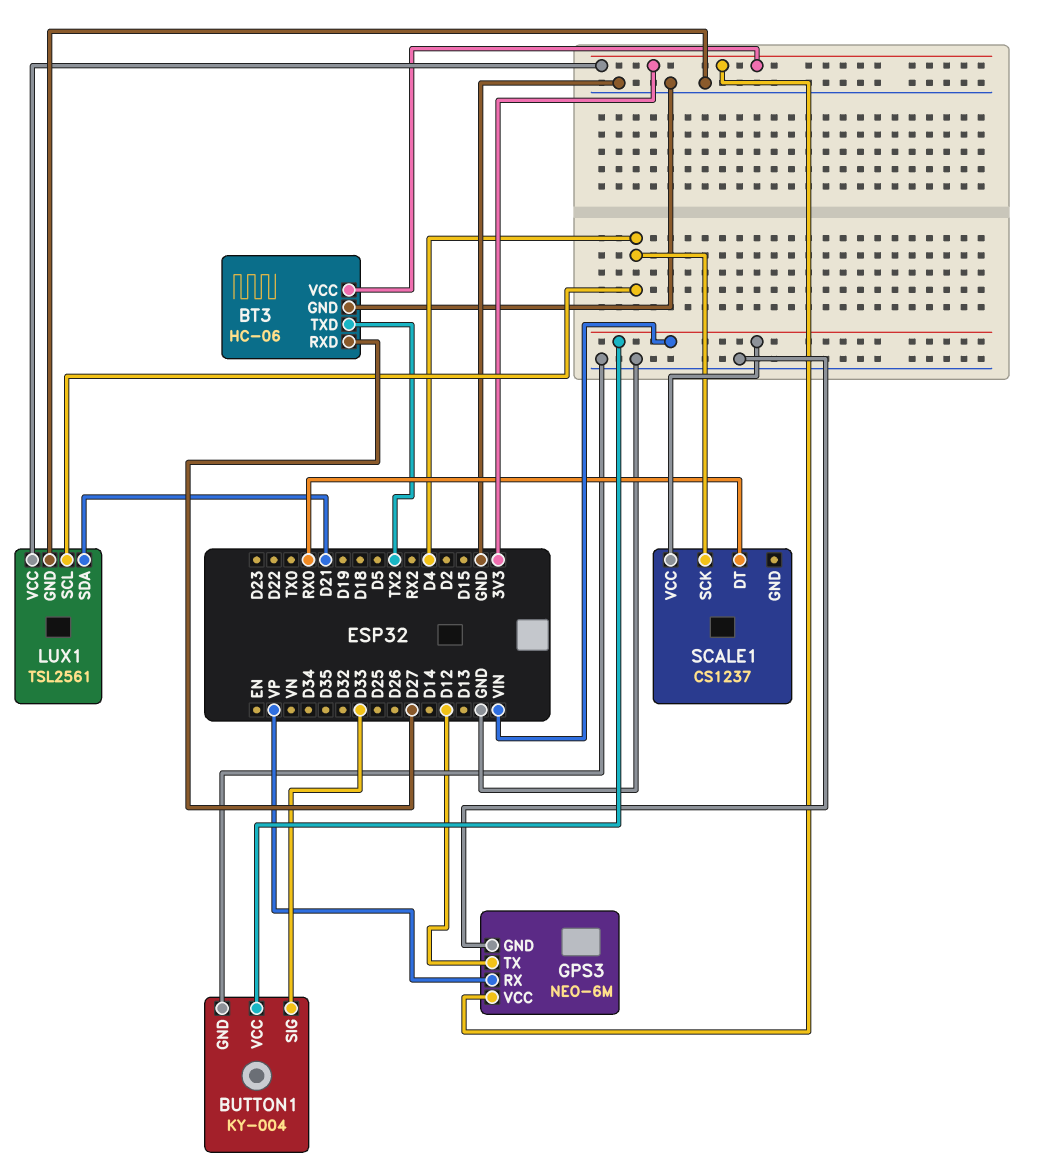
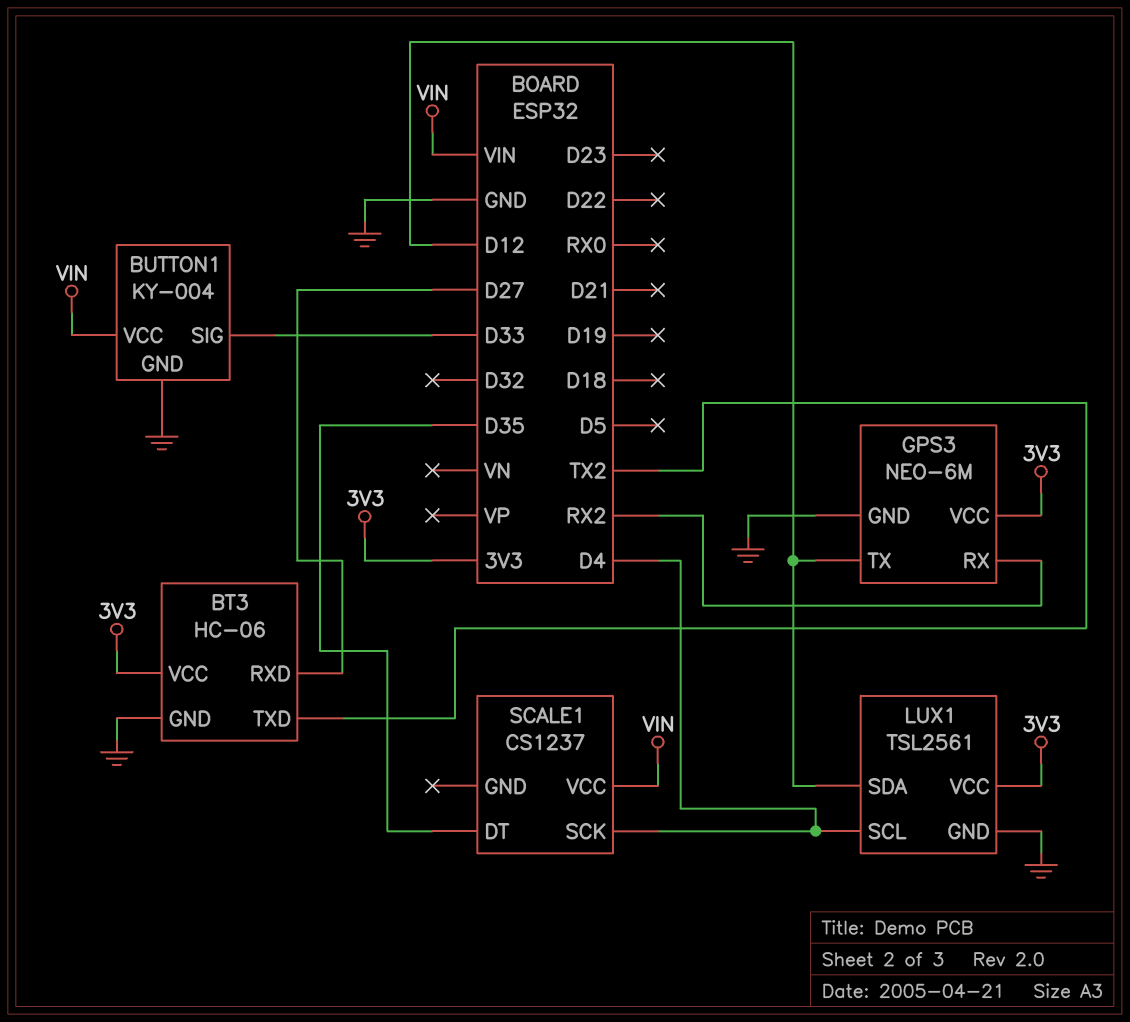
GPS3 pin RX: VP -> RX2
LUX1 pin SDA: D21 -> D12
SCALE1 pin DT: RX0 -> D35

